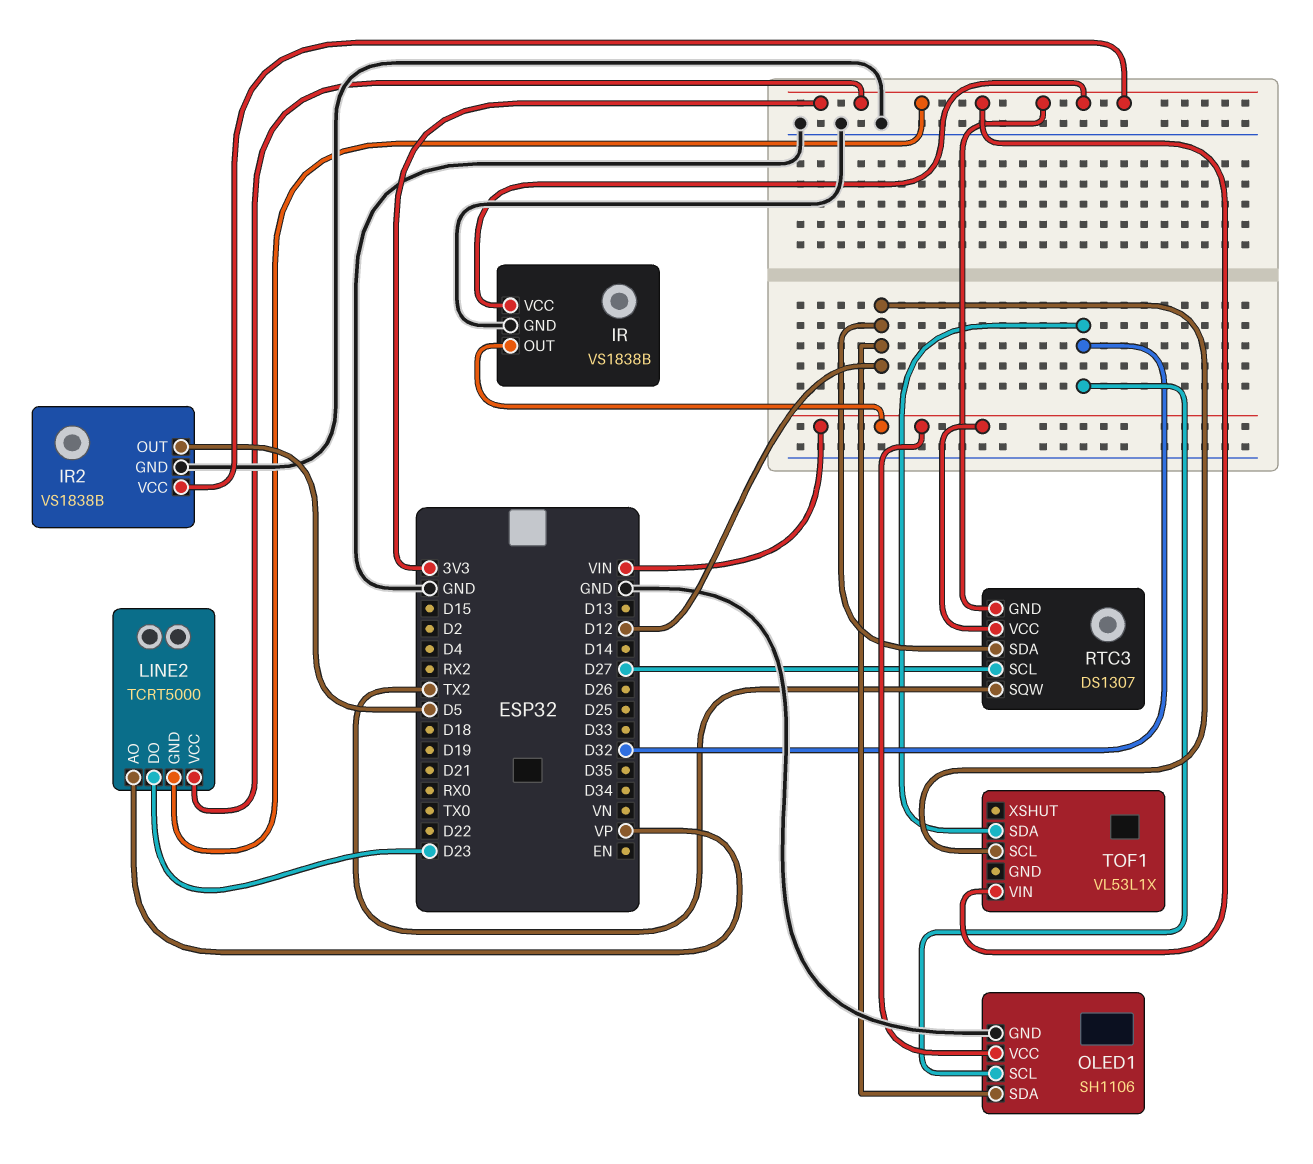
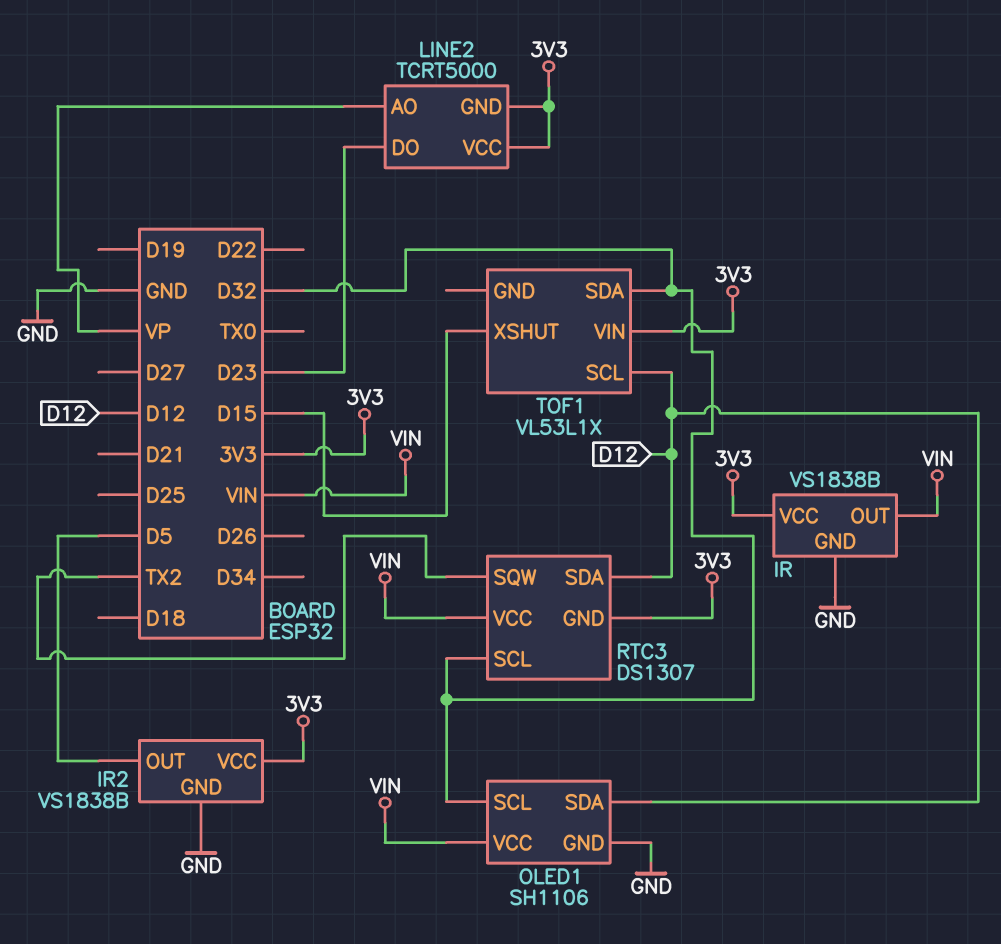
RTC3 pin SCL: D27 -> D32
TOF1 pin XSHUT: none -> D15

